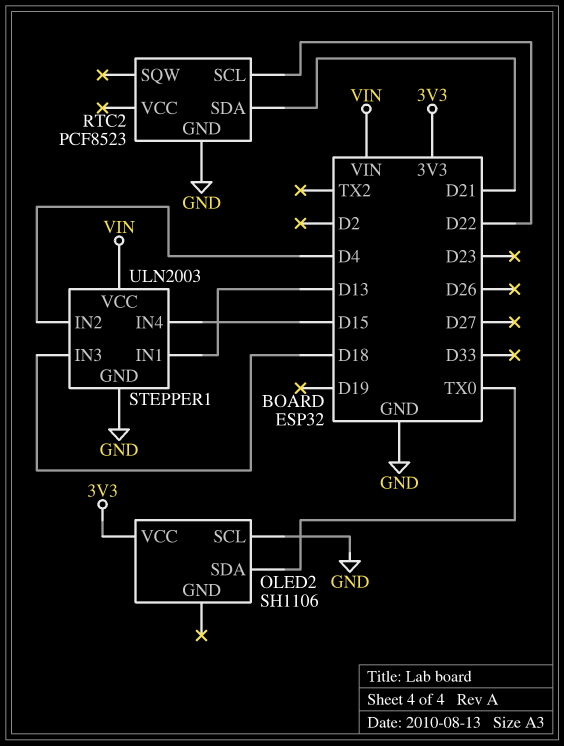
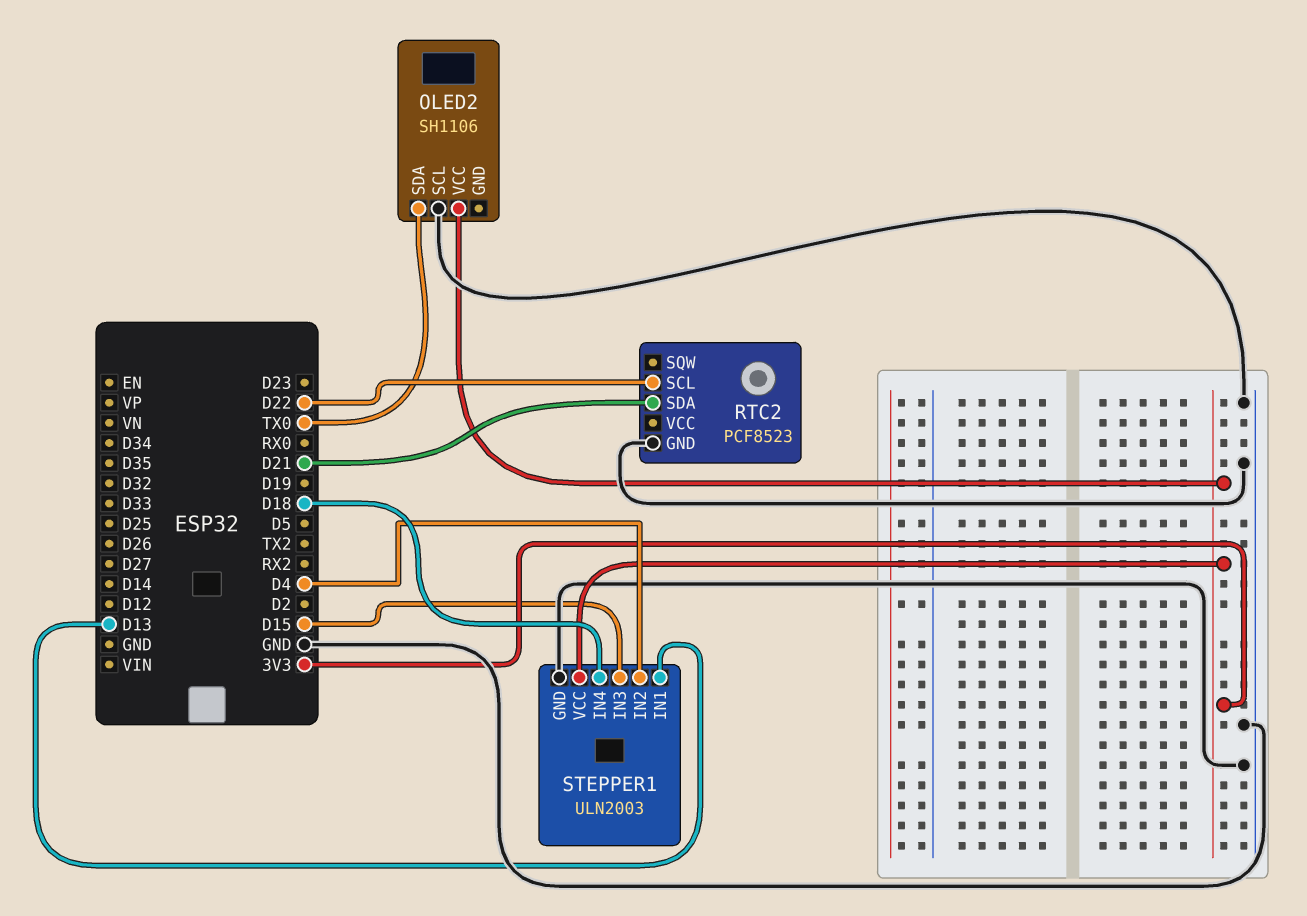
STEPPER1 pin IN3: D18 -> D15
STEPPER1 pin IN4: D15 -> D18
STEPPER1 pin VCC: VIN -> 3V3

